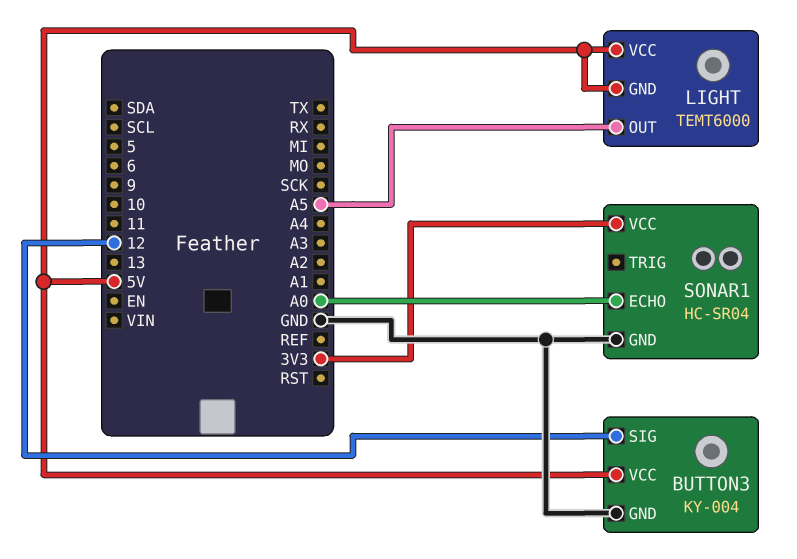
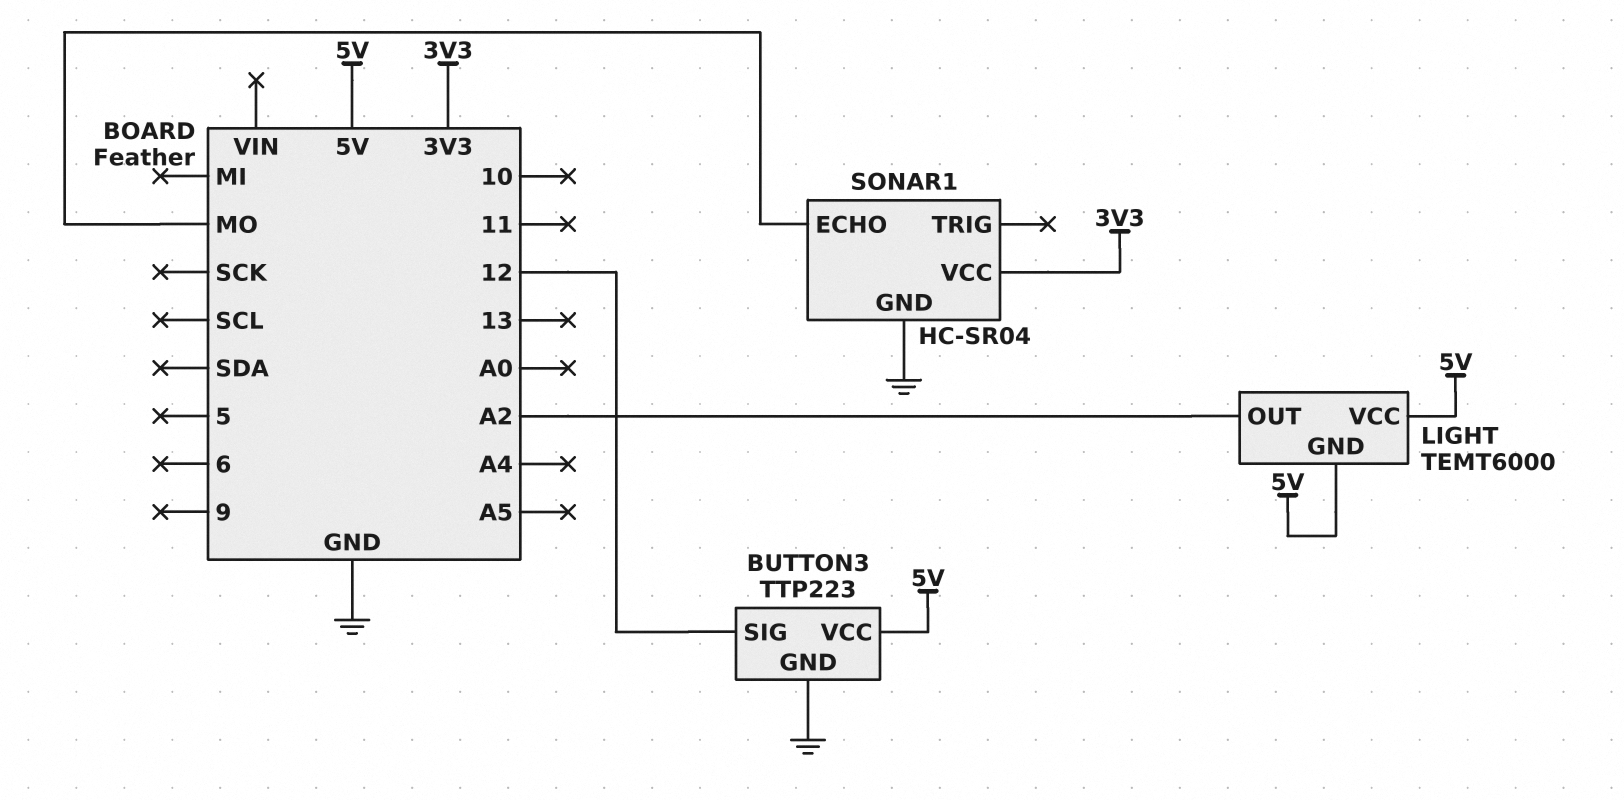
BUTTON3: KY-004 -> TTP223
LIGHT pin OUT: A5 -> A2
SONAR1 pin ECHO: A0 -> MO

